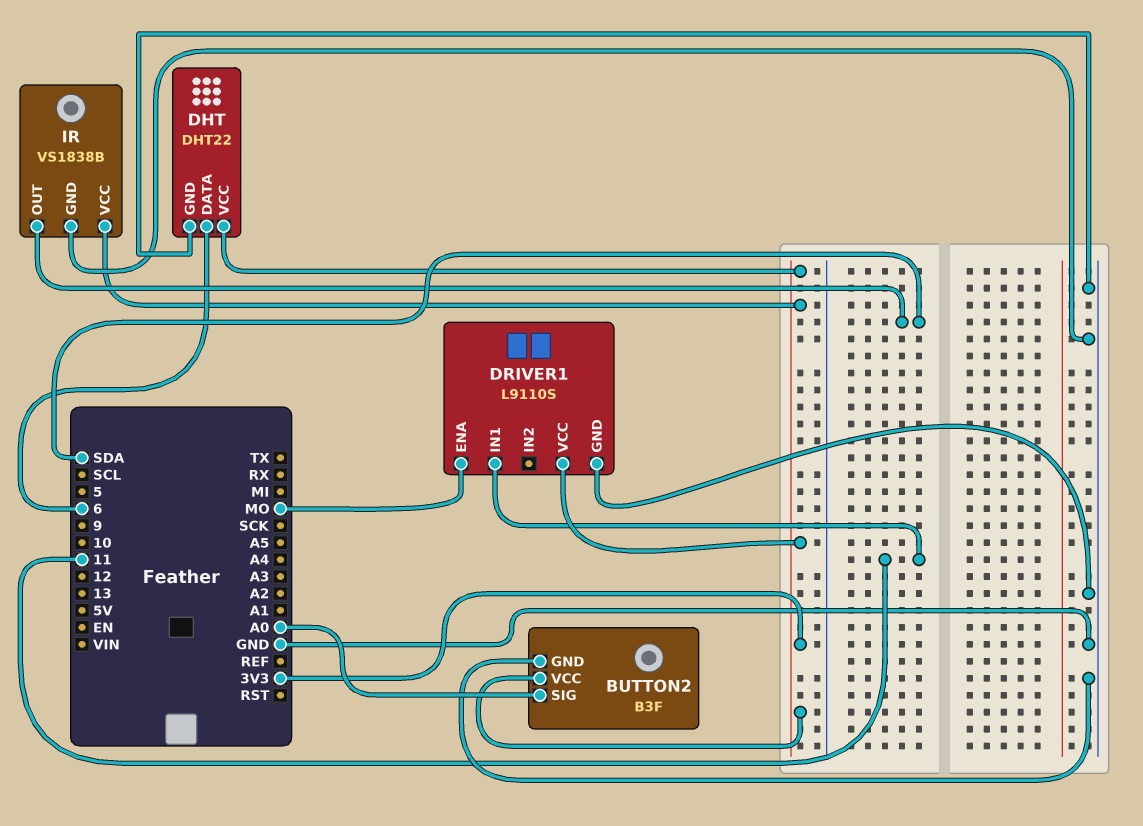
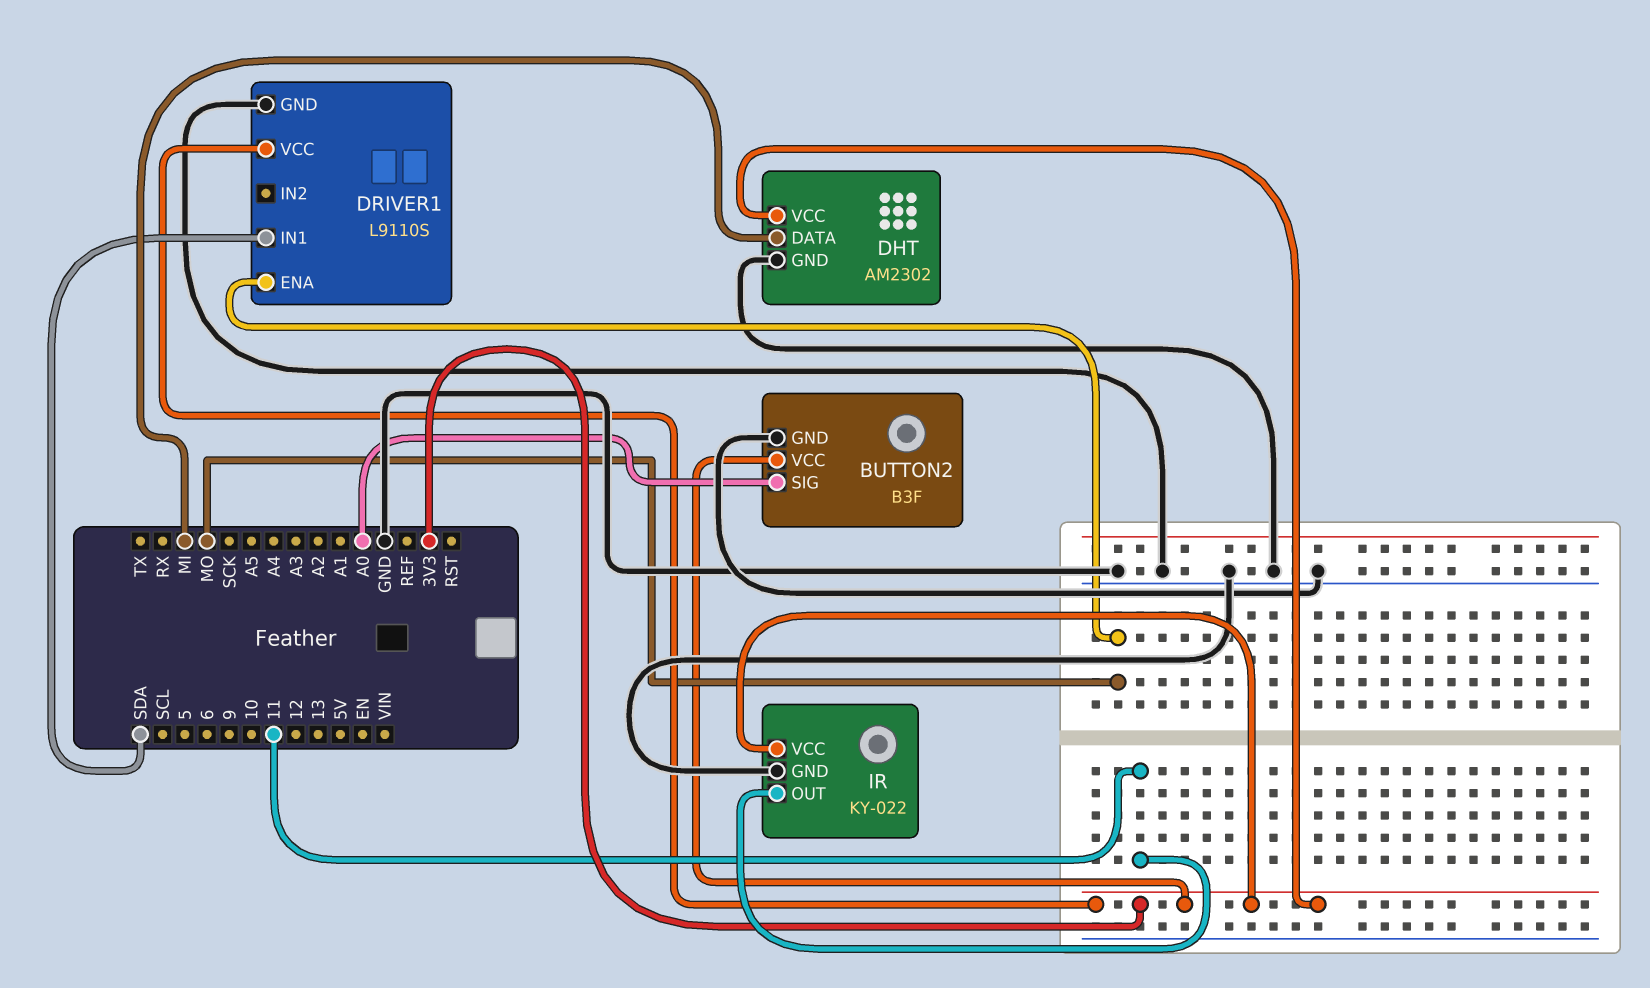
DHT: DHT22 -> AM2302
DHT pin DATA: 6 -> MI
DRIVER1 pin IN1: 11 -> SDA
IR: VS1838B -> KY-022
IR pin OUT: SDA -> 11

